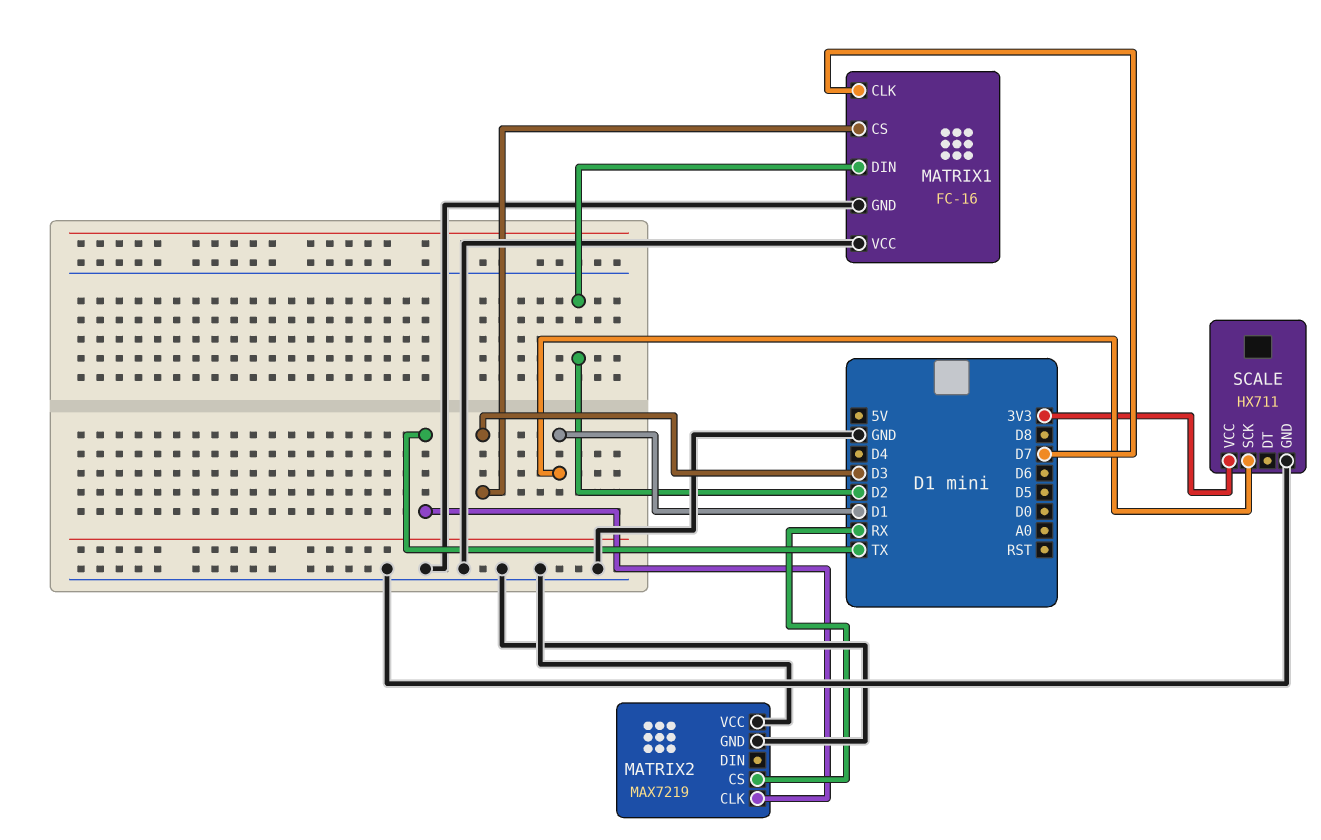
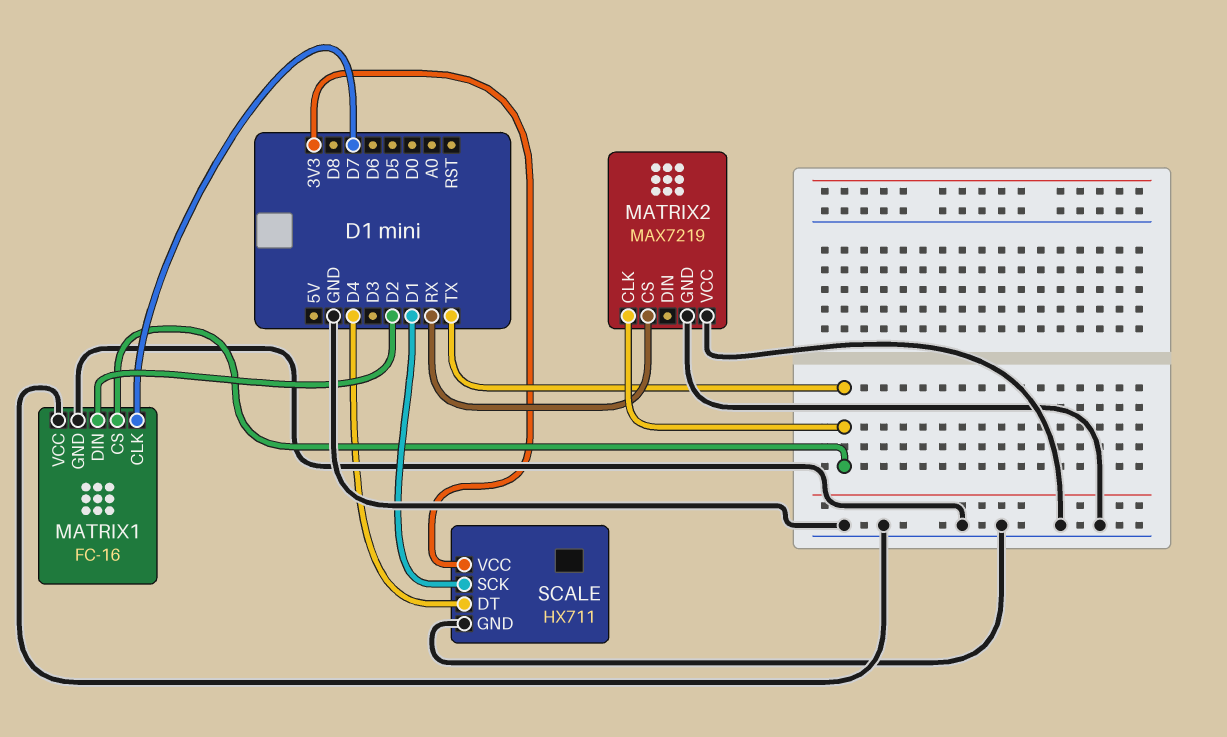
MATRIX1 pin CS: D3 -> TX
SCALE pin DT: none -> D4

